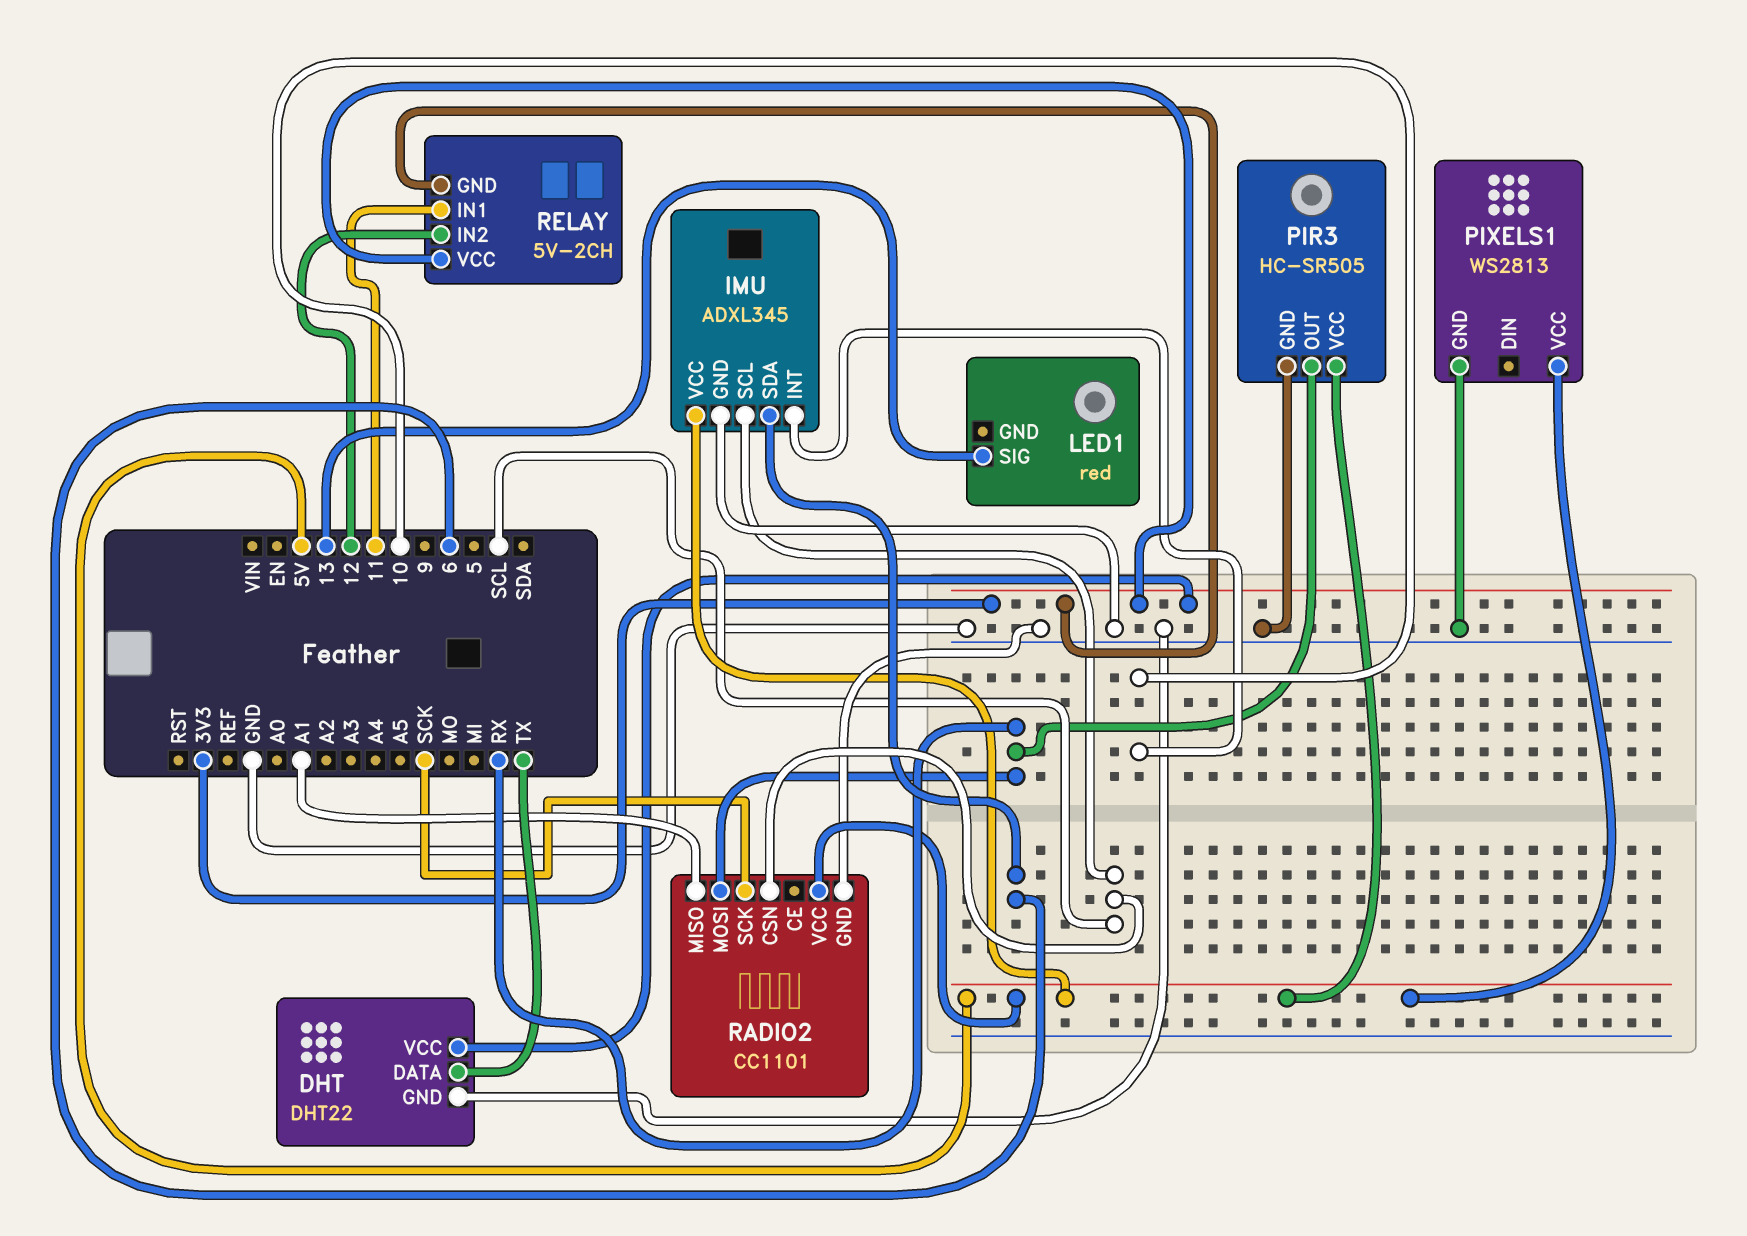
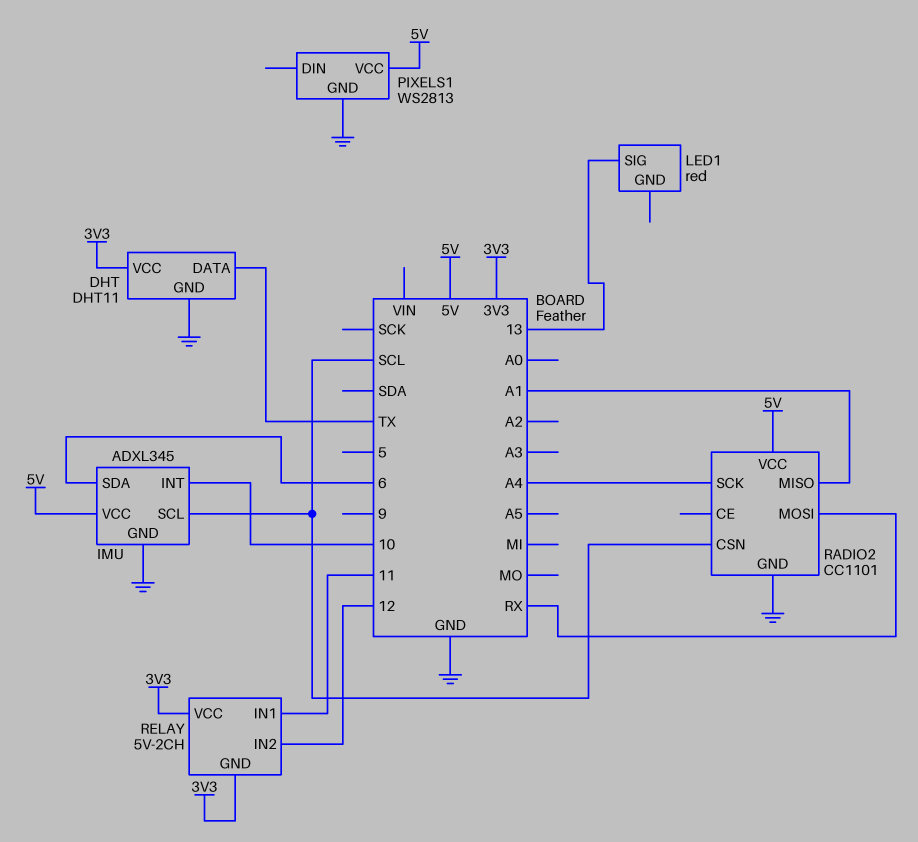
DHT: DHT22 -> DHT11
PIR3: HC-SR505 -> none
PIR3 pin GND: GND -> none
PIR3 pin OUT: RX -> none
PIR3 pin VCC: 5V -> none
RADIO2 pin SCK: SCK -> A4

